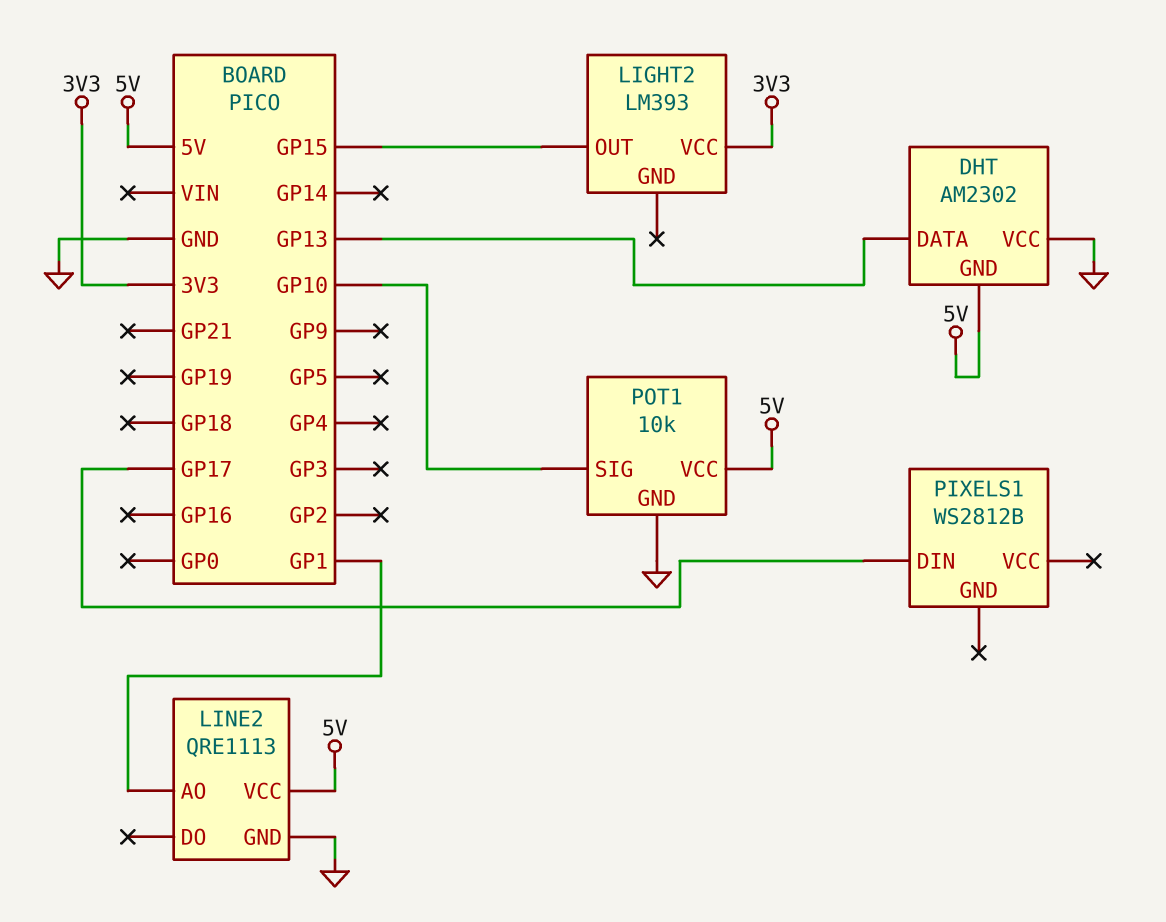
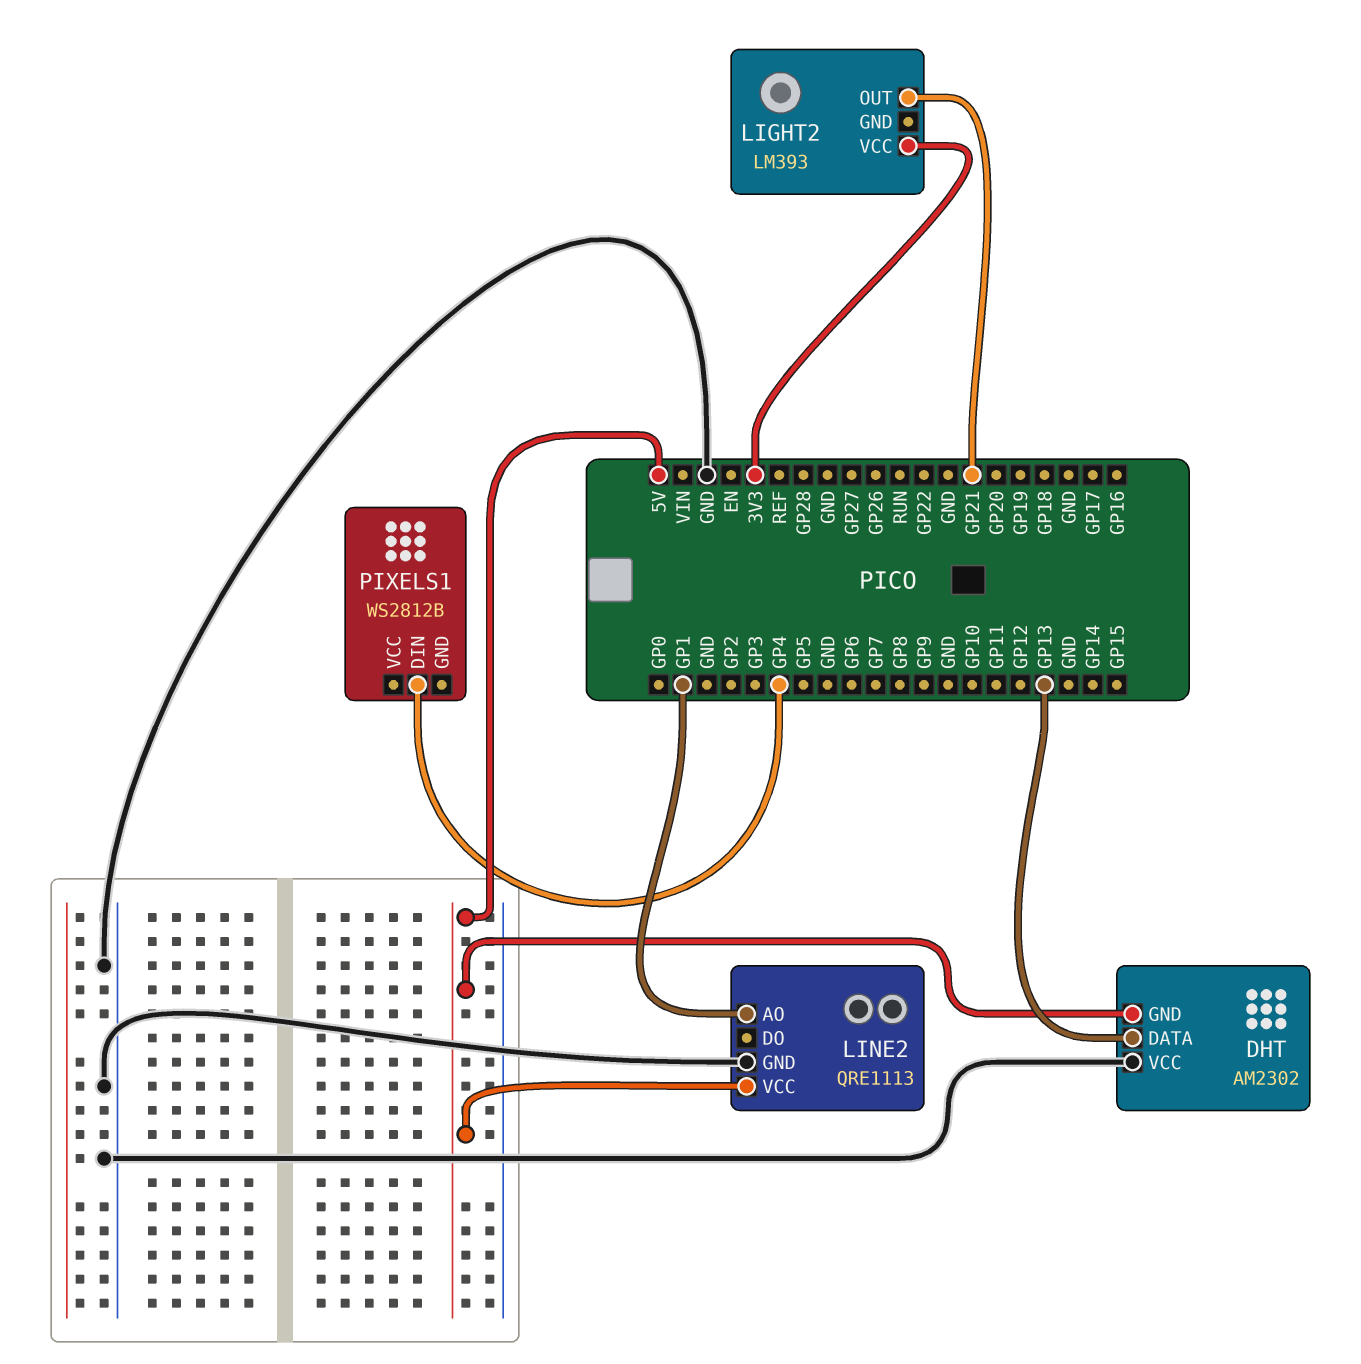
LIGHT2 pin OUT: GP15 -> GP21
PIXELS1 pin DIN: GP17 -> GP4
POT1: 10k -> none
POT1 pin GND: GND -> none
POT1 pin SIG: GP10 -> none
POT1 pin VCC: 5V -> none

